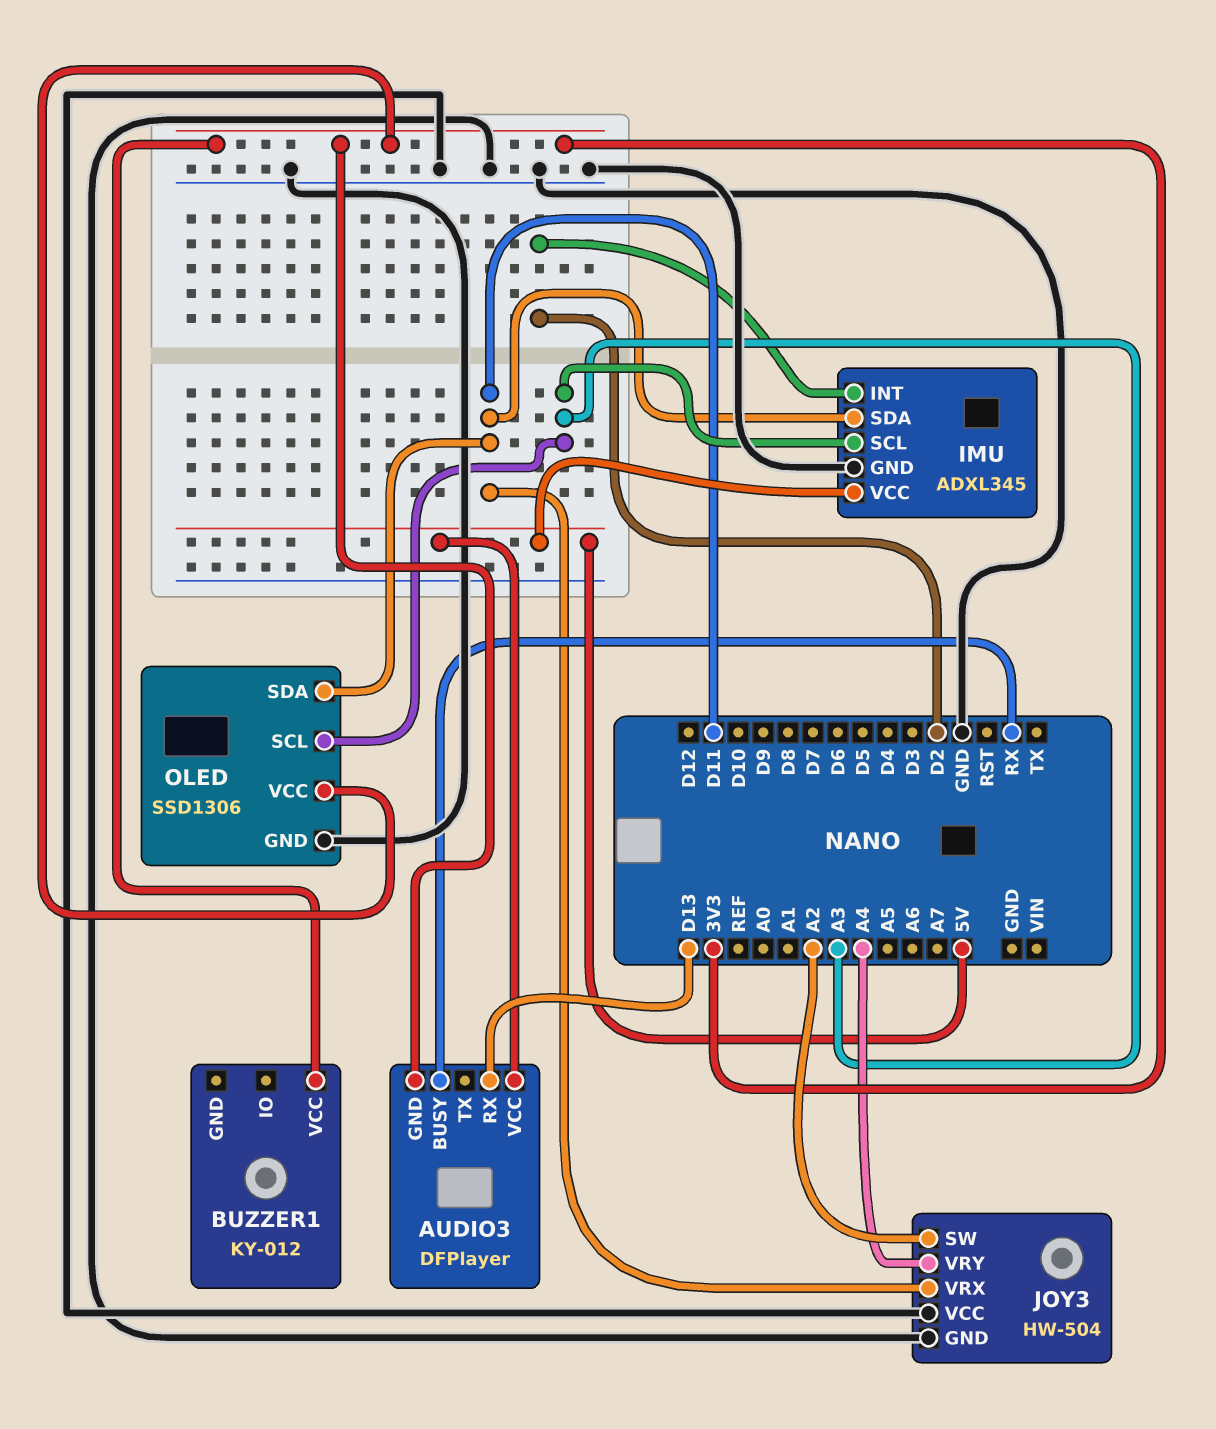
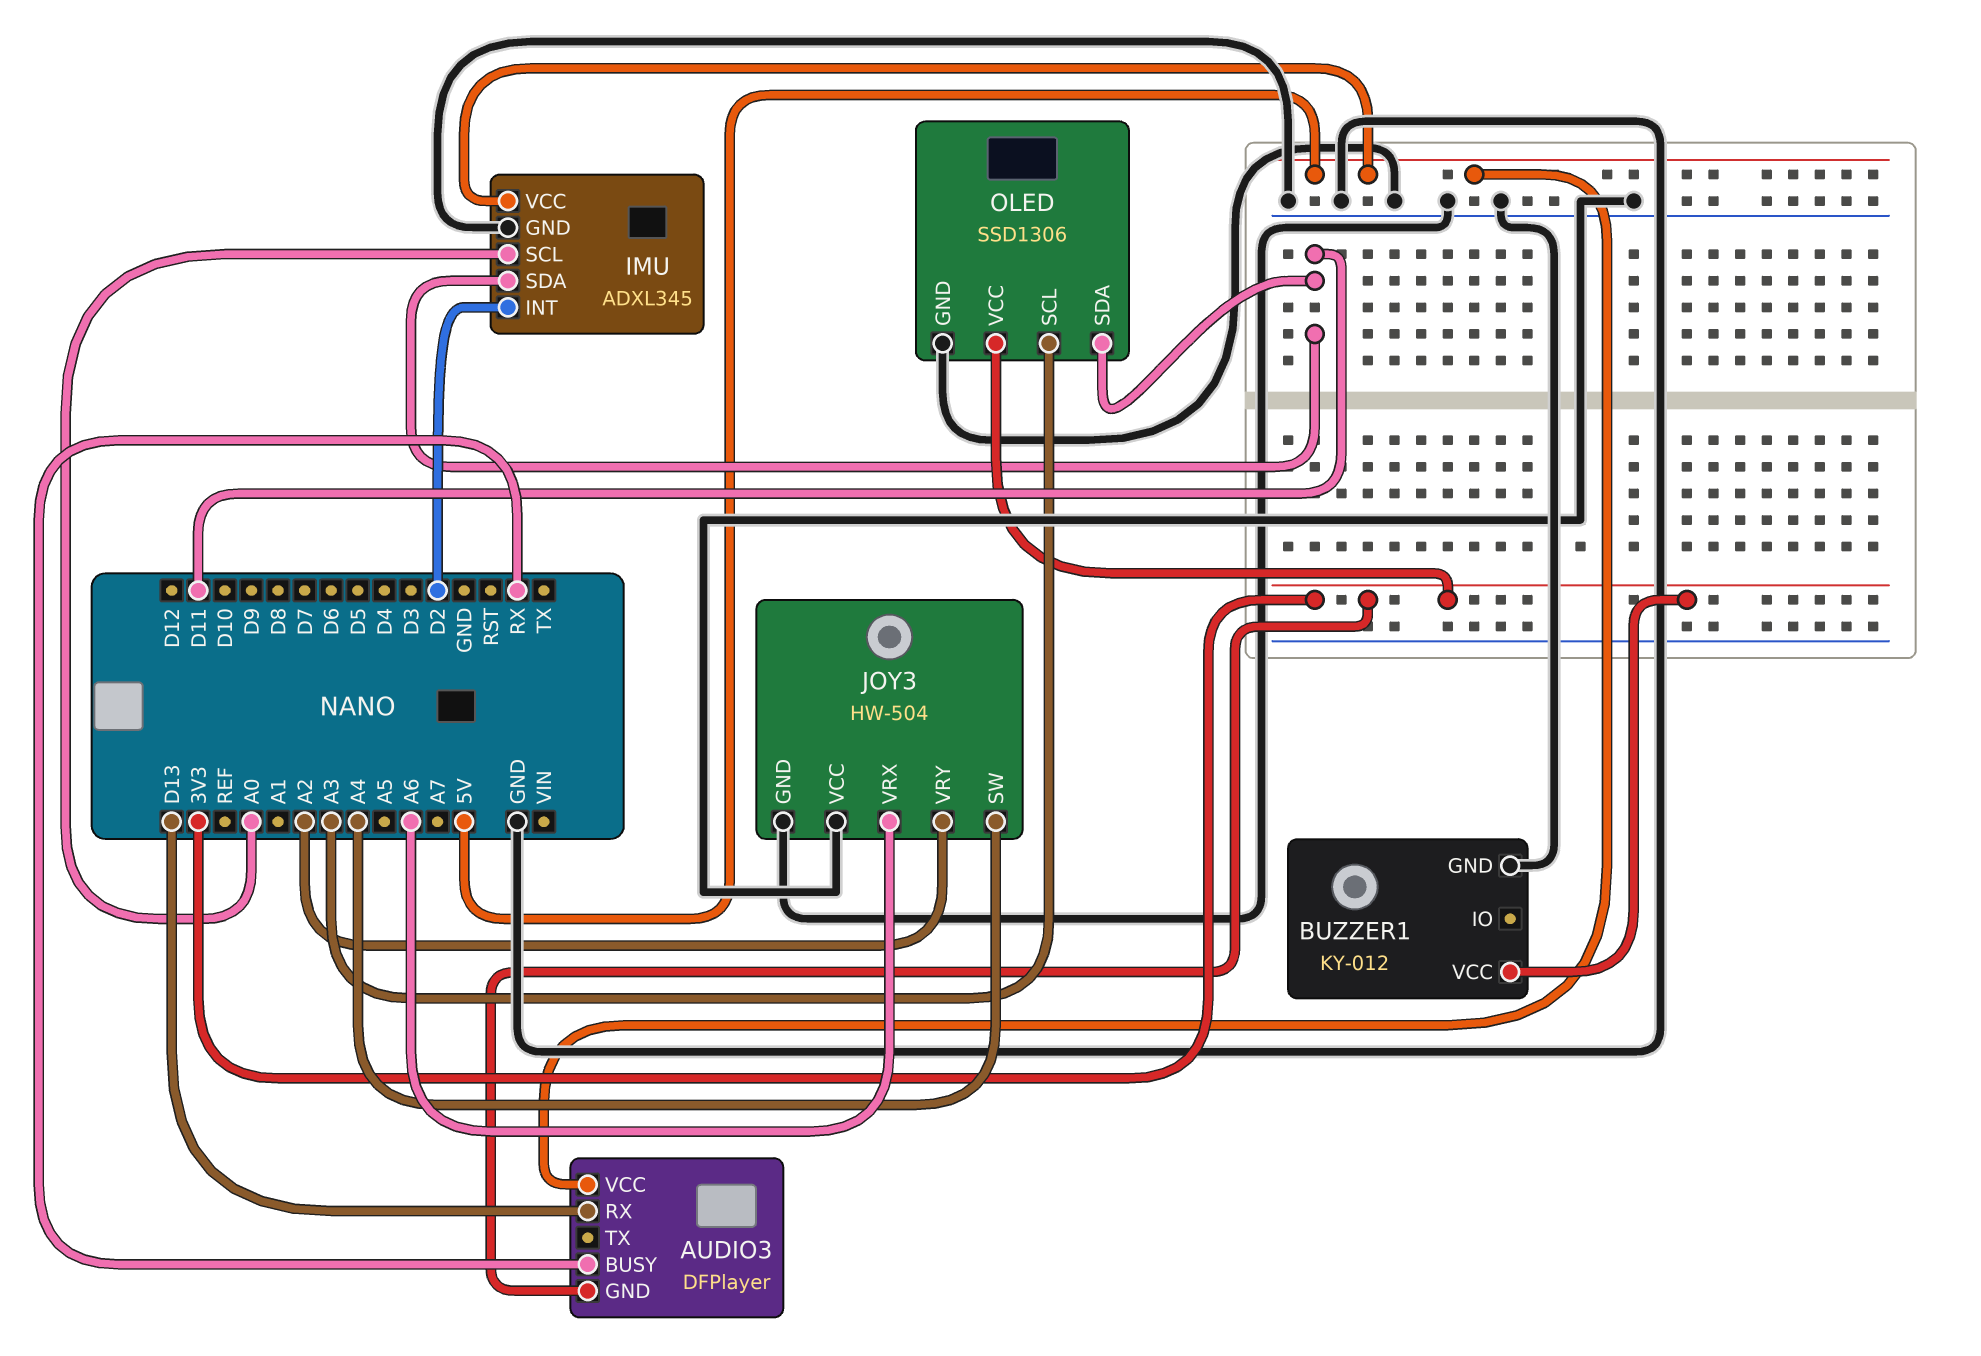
BUZZER1 pin GND: none -> GND
IMU pin SCL: A3 -> A0
JOY3 pin SW: A2 -> A4
JOY3 pin VRX: D11 -> A6
JOY3 pin VRY: A4 -> A2

